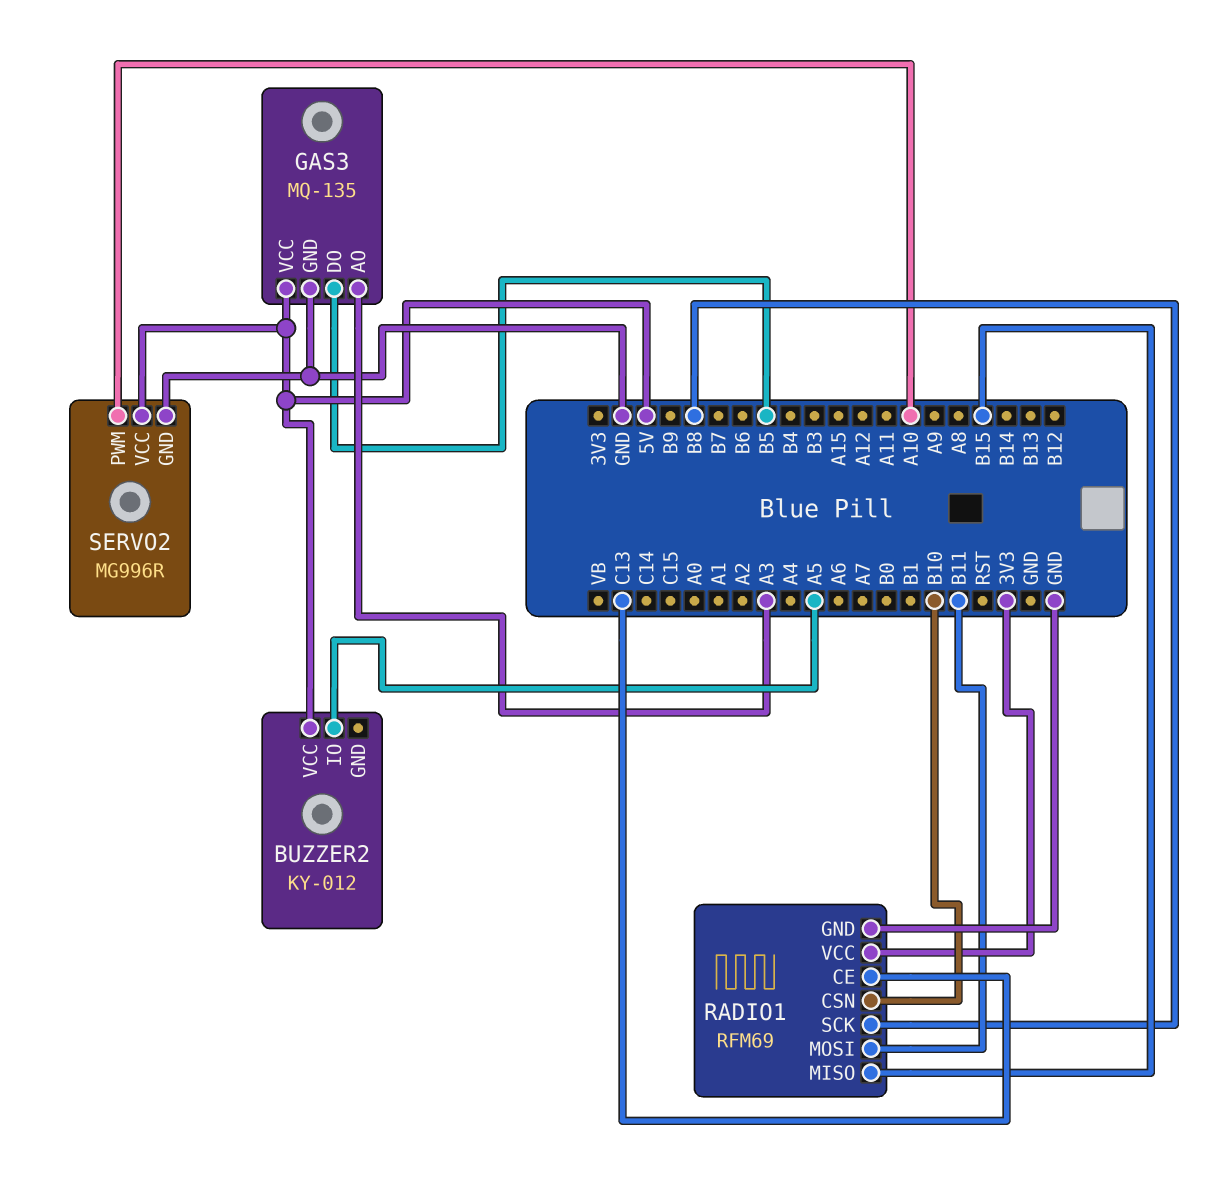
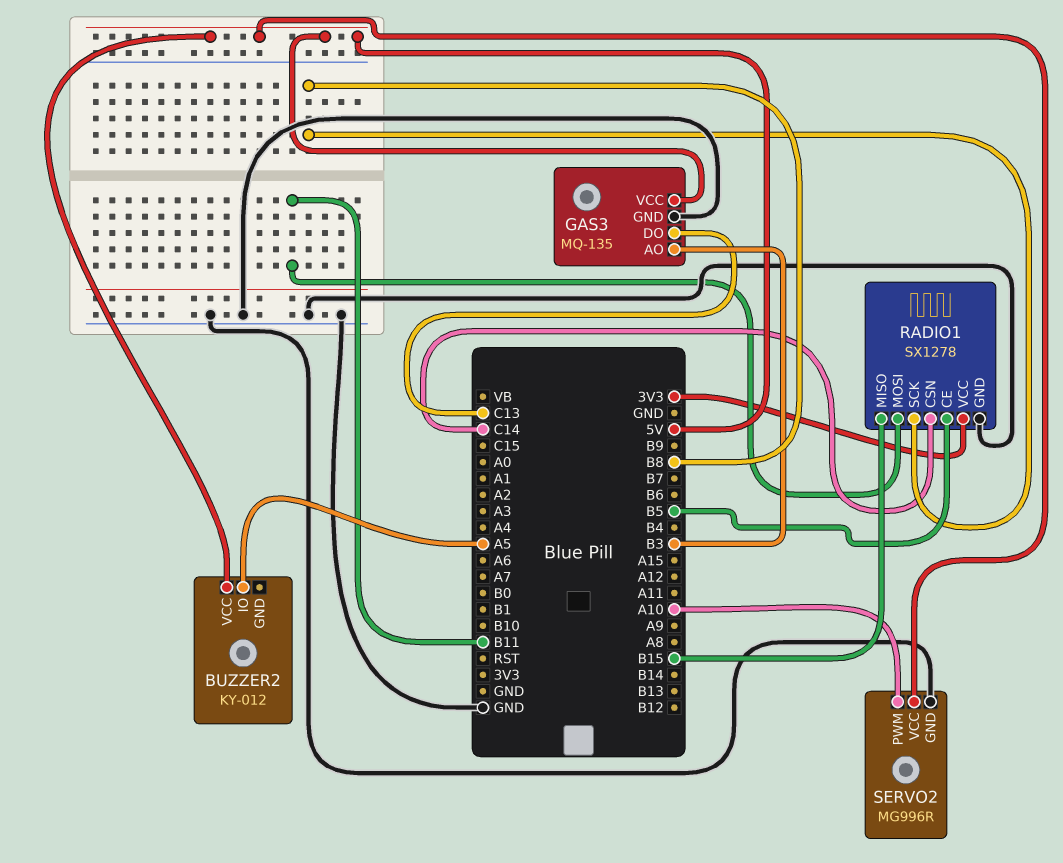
GAS3 pin AO: A3 -> B3
GAS3 pin DO: B5 -> C13
RADIO1: RFM69 -> SX1278
RADIO1 pin CE: C13 -> B5
RADIO1 pin CSN: B10 -> C14

